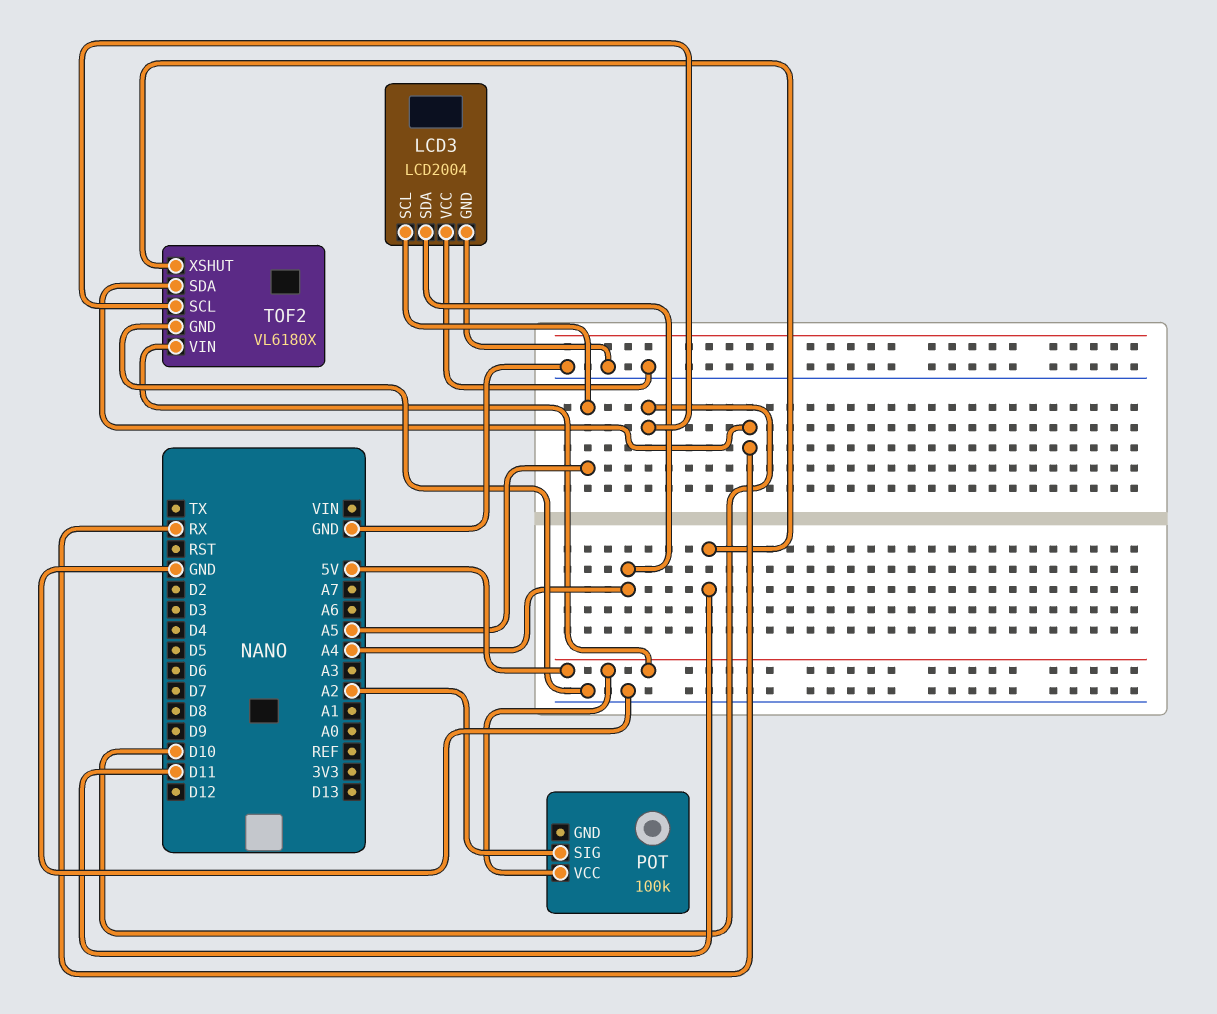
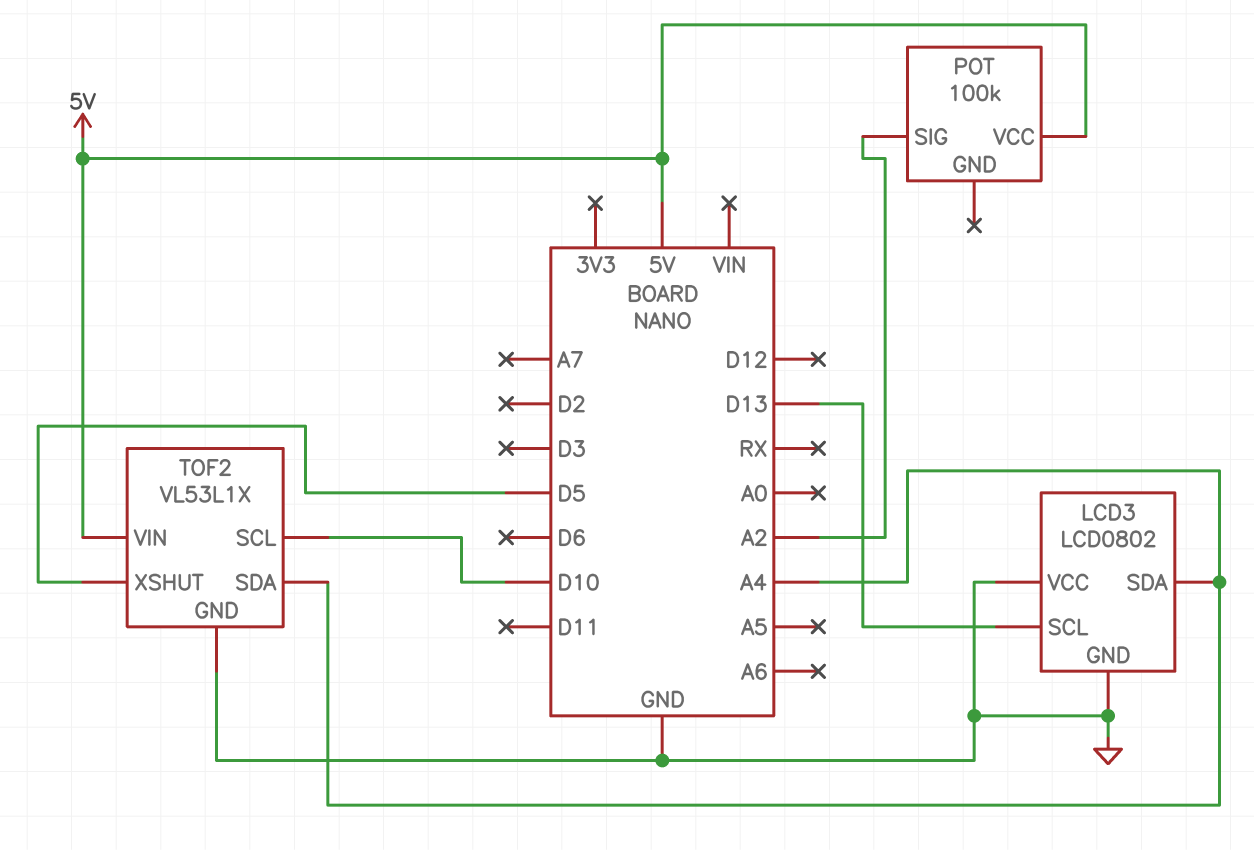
LCD3: LCD2004 -> LCD0802
LCD3 pin SCL: A5 -> D13
TOF2: VL6180X -> VL53L1X
TOF2 pin SDA: RX -> A4
TOF2 pin XSHUT: D11 -> D5

